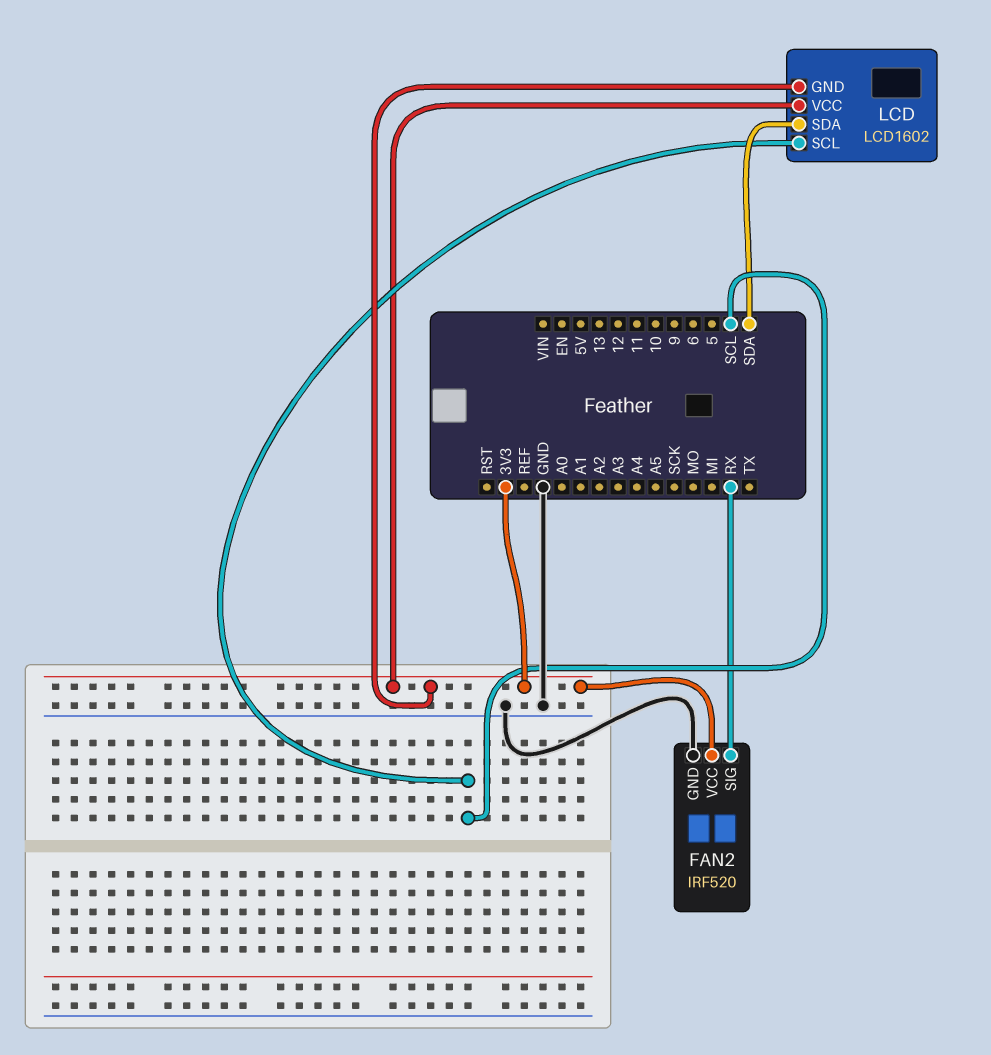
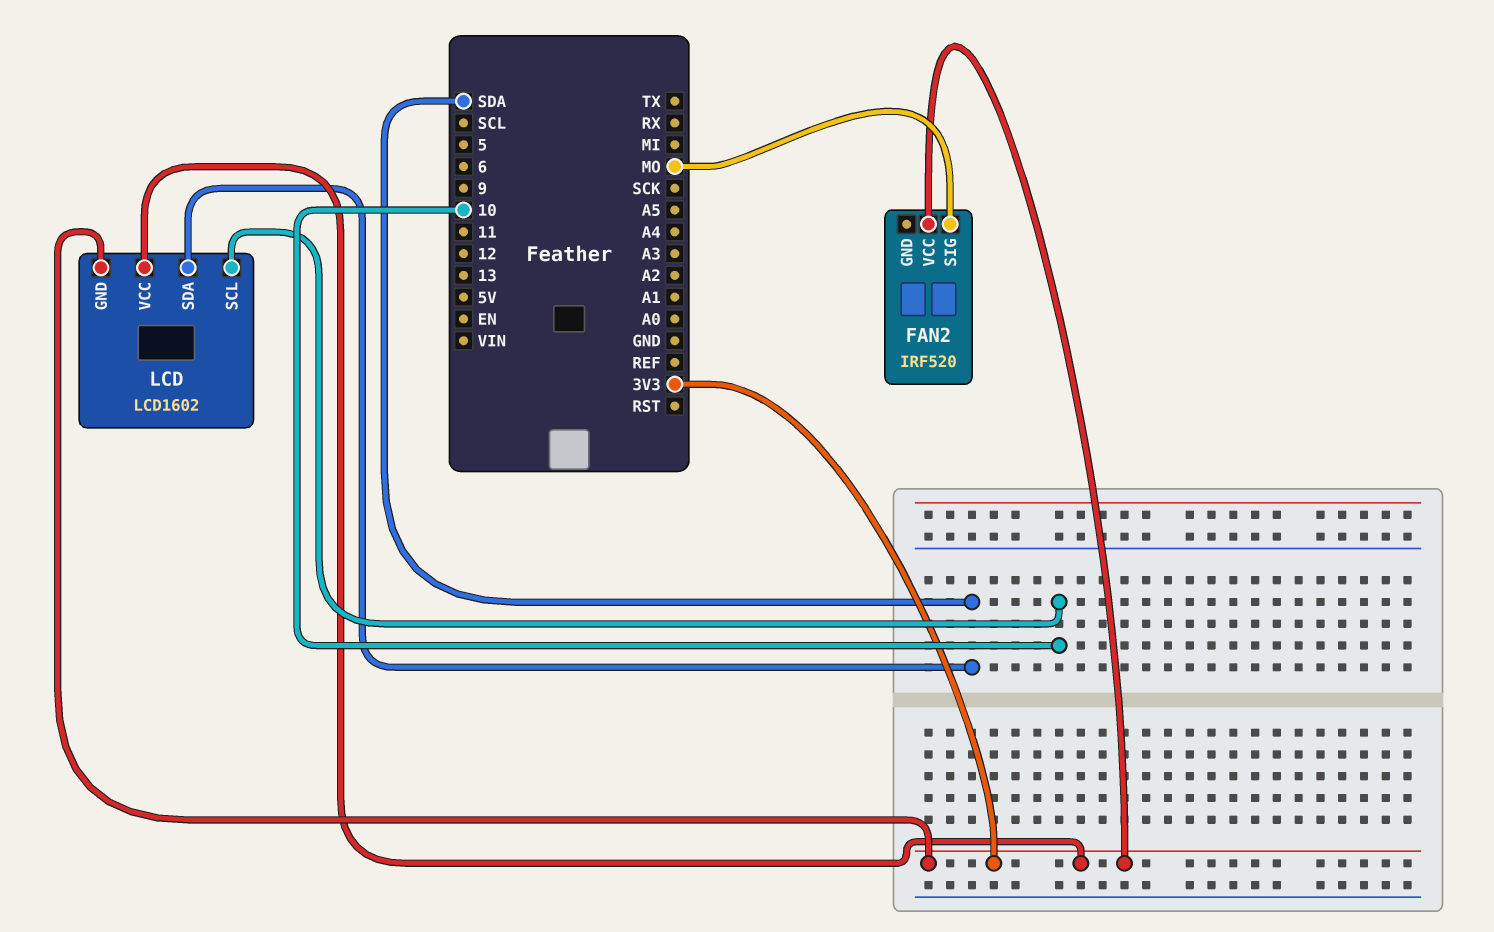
FAN2 pin GND: GND -> none
FAN2 pin SIG: RX -> MO
LCD pin SCL: SCL -> 10

